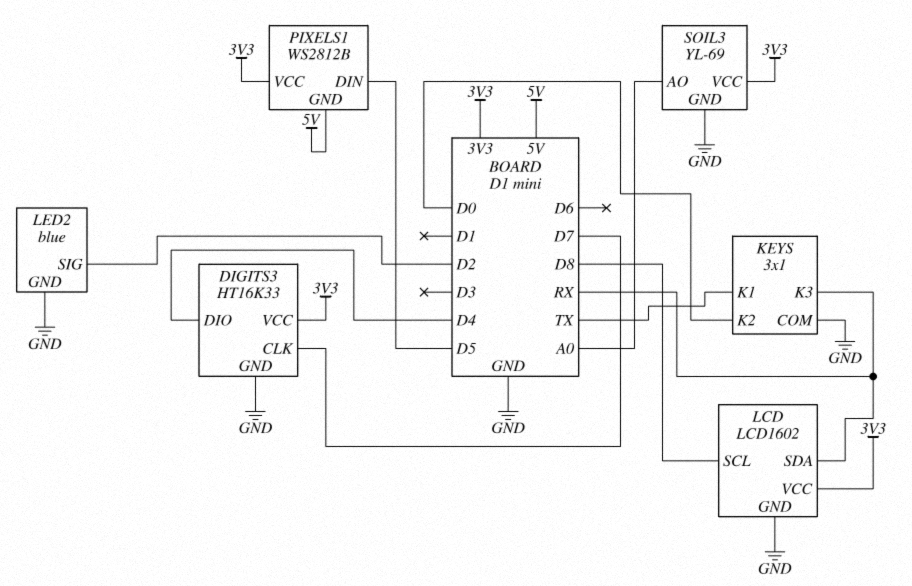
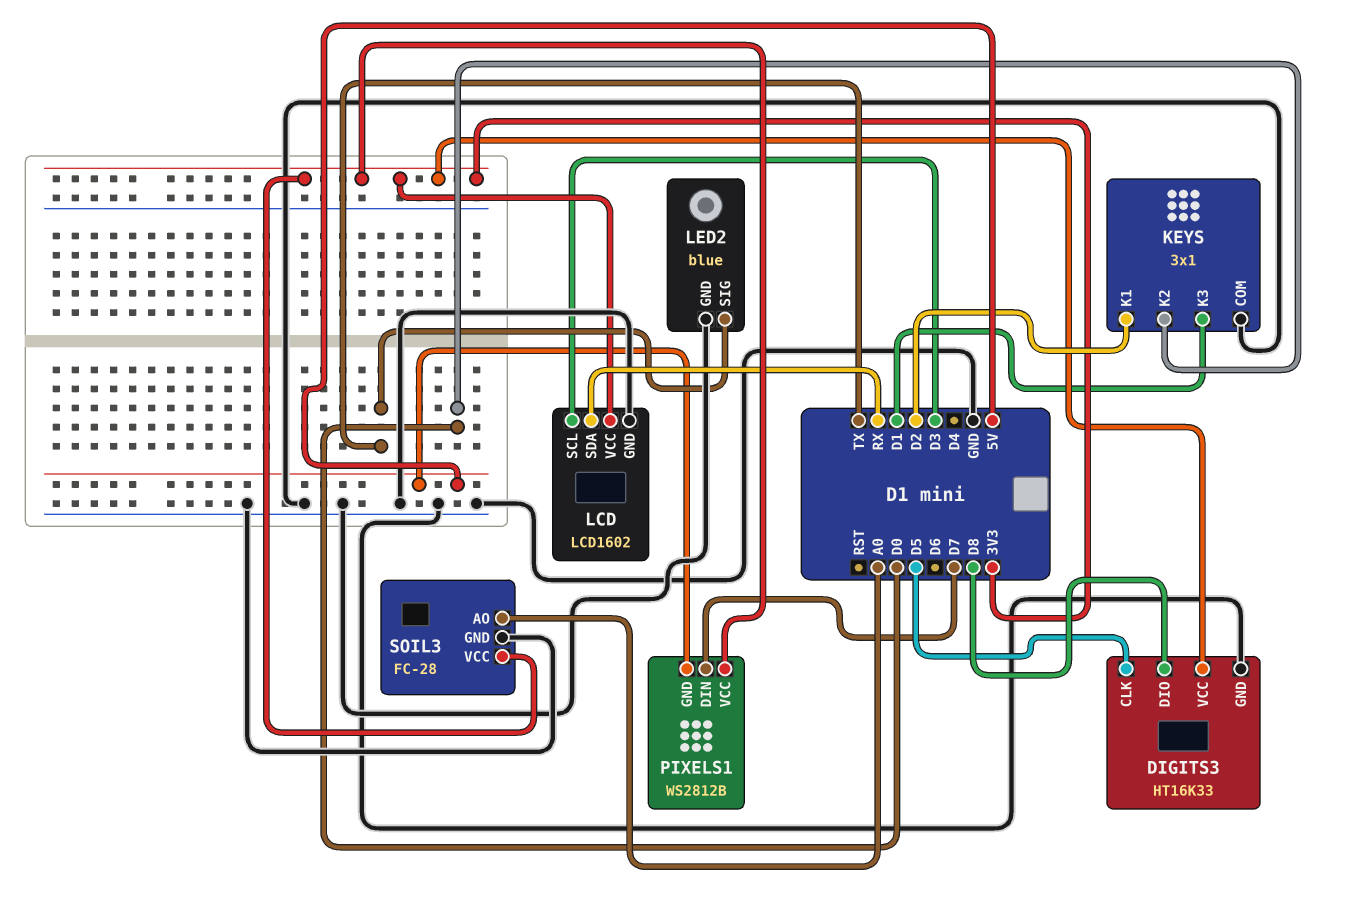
DIGITS3 pin CLK: D7 -> D5
DIGITS3 pin DIO: D4 -> D8
KEYS pin K1: TX -> D2
KEYS pin K3: RX -> D1
LCD pin SCL: D8 -> D3
LED2 pin SIG: D2 -> TX
PIXELS1 pin DIN: D5 -> D7
SOIL3: YL-69 -> FC-28

